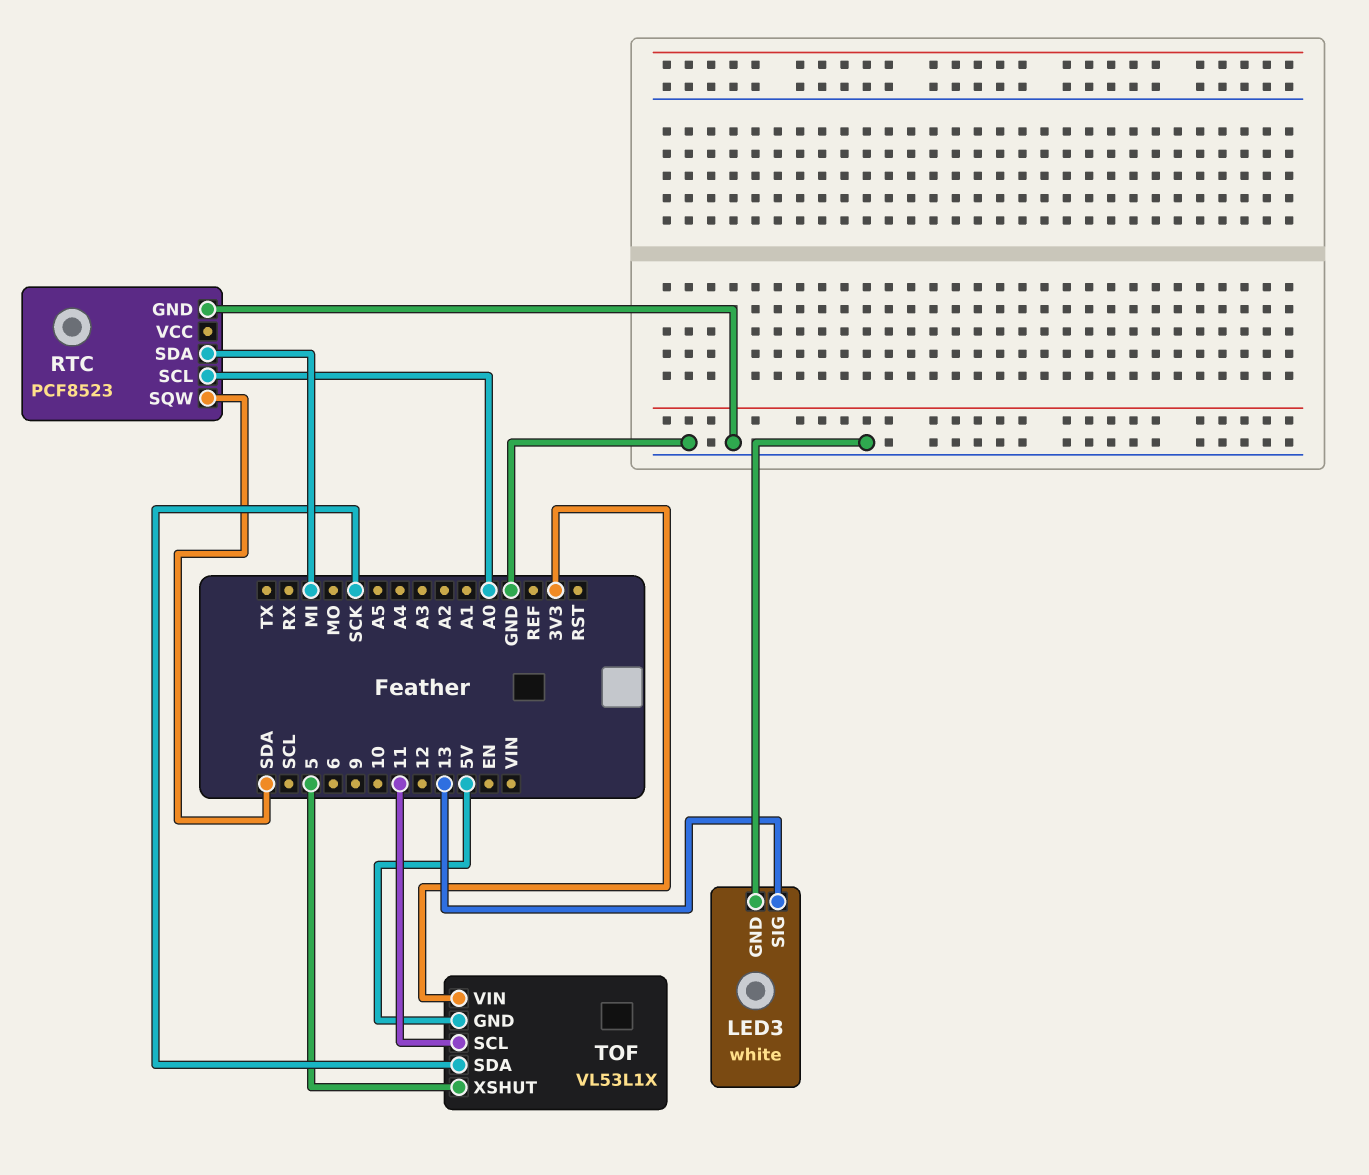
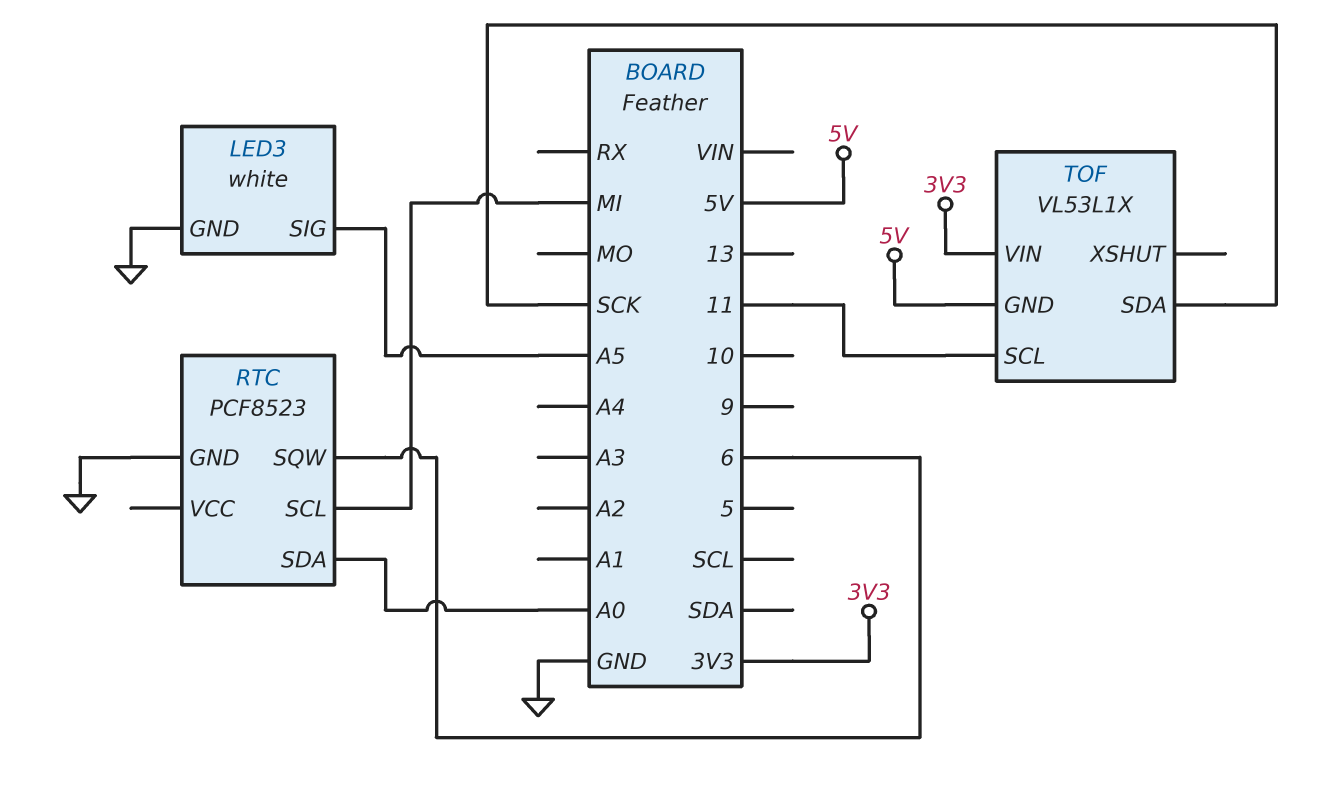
LED3 pin SIG: 13 -> A5
RTC pin SCL: A0 -> MI
RTC pin SDA: MI -> A0
RTC pin SQW: SDA -> 6
TOF pin XSHUT: 5 -> none

